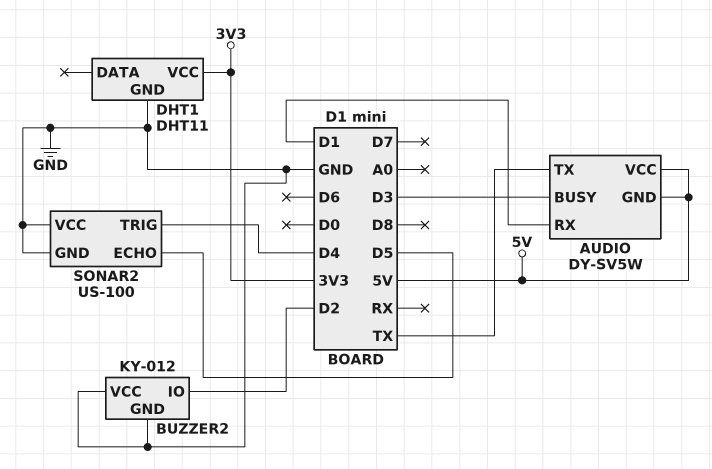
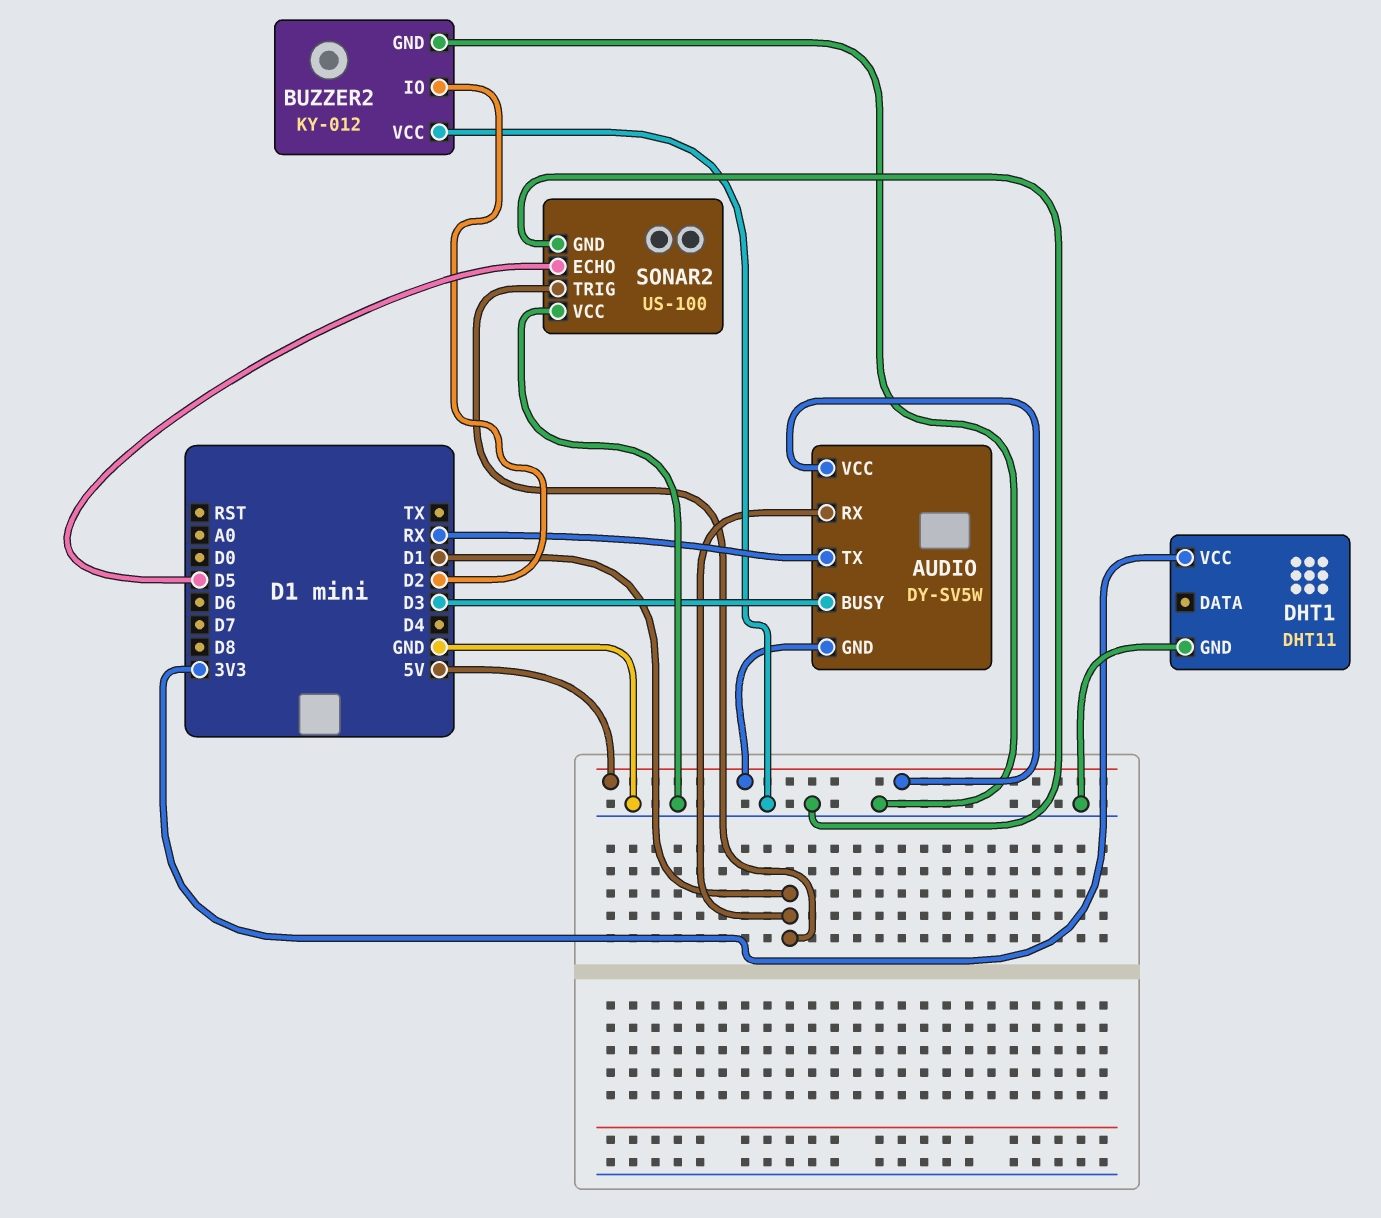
AUDIO pin TX: TX -> RX
SONAR2 pin TRIG: D4 -> D1

